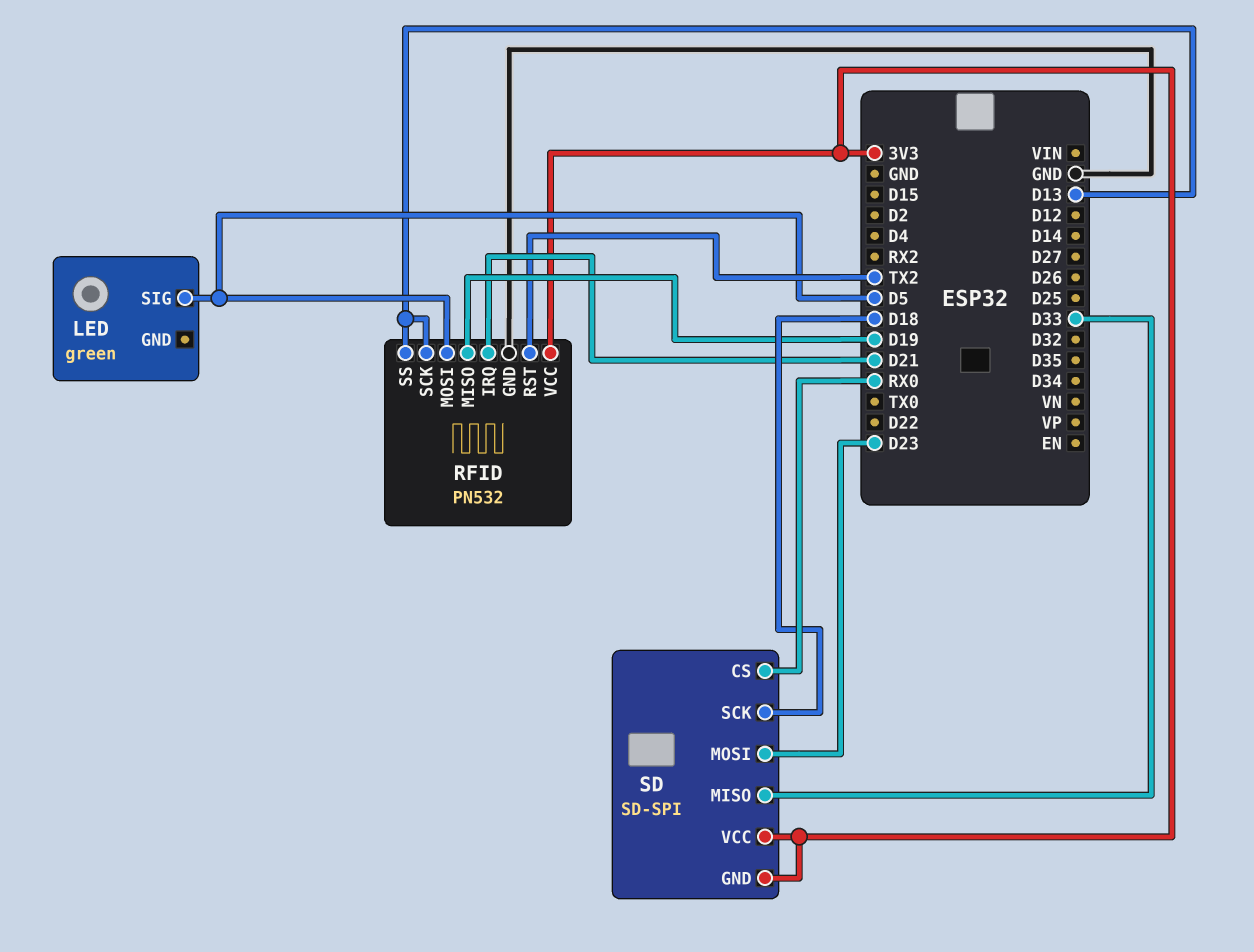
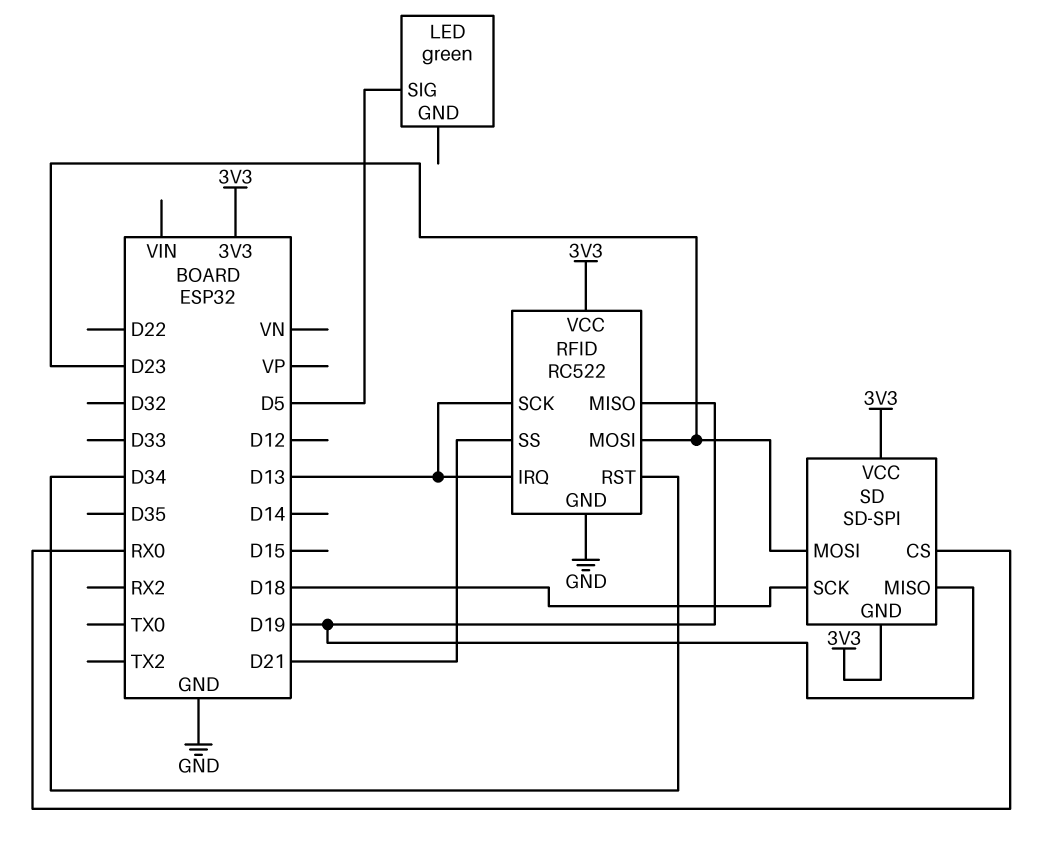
RFID: PN532 -> RC522
RFID pin IRQ: D21 -> D13
RFID pin MOSI: D5 -> D23
RFID pin RST: TX2 -> D34
RFID pin SS: D13 -> D21
SD pin MISO: D33 -> D19

